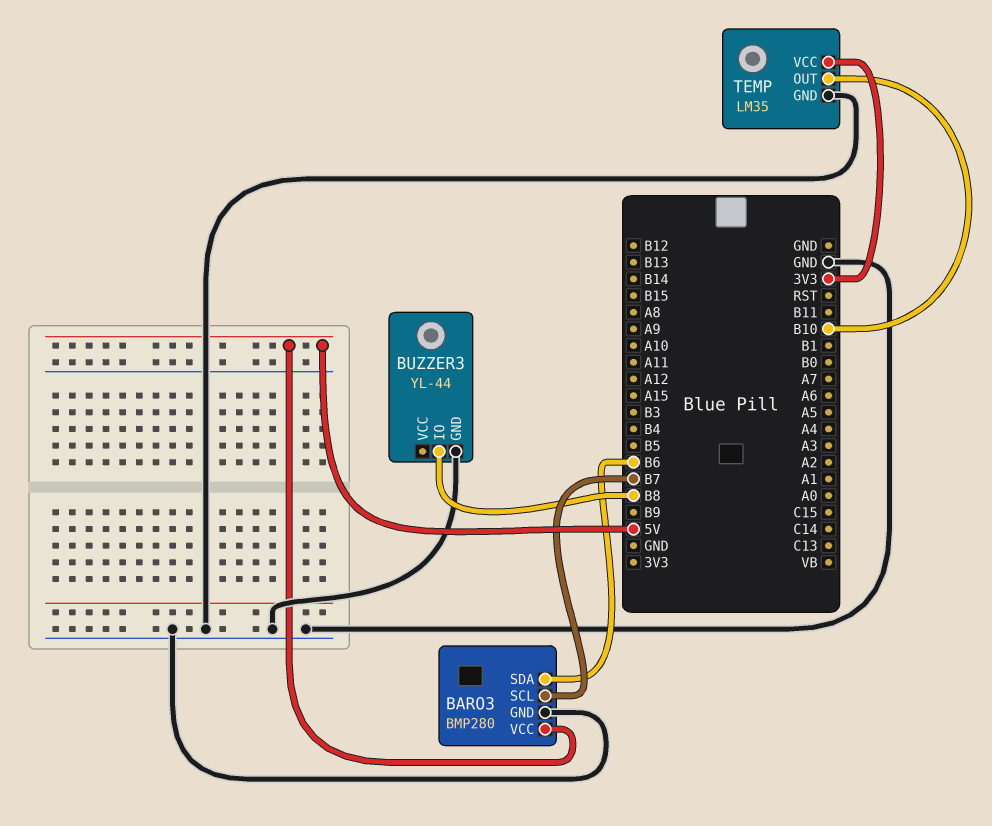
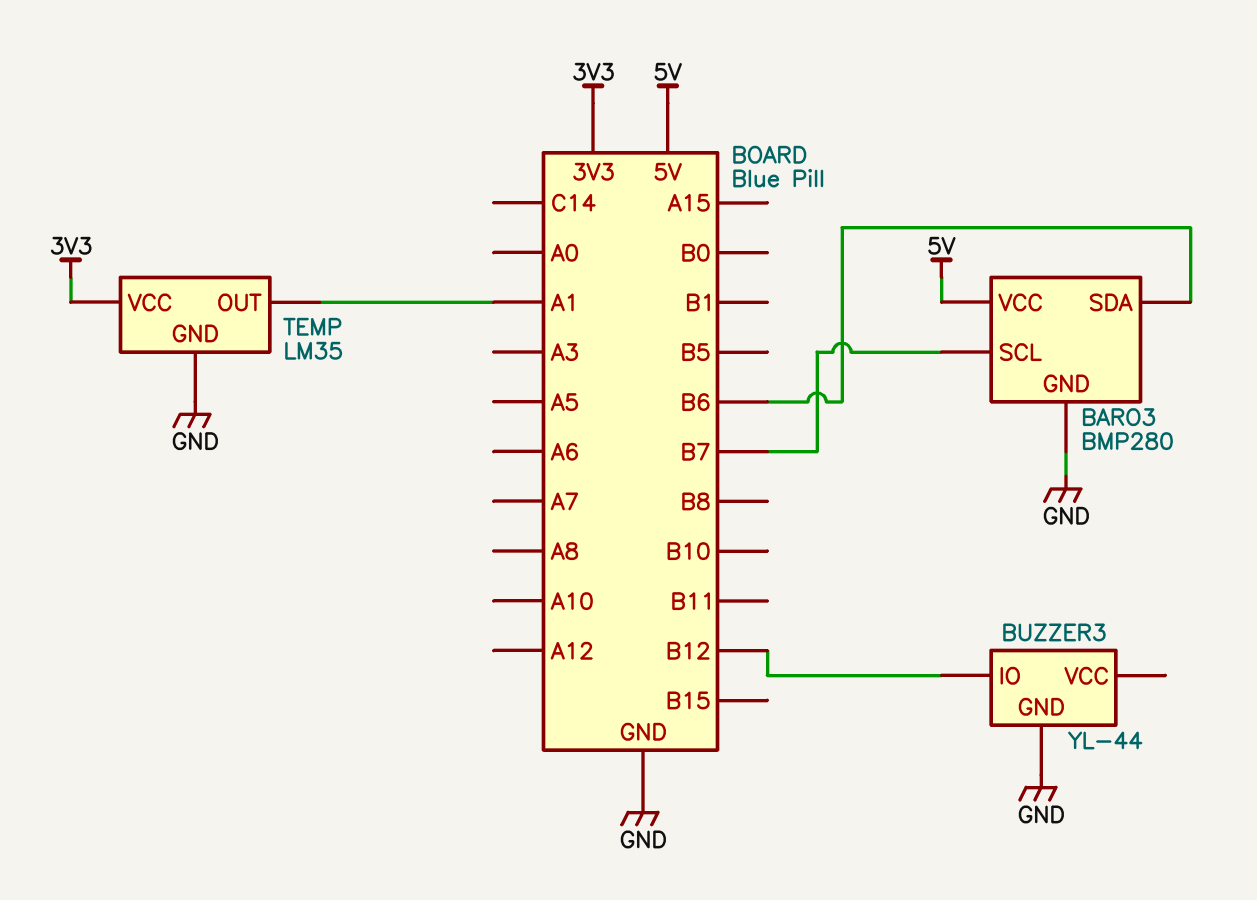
BUZZER3 pin IO: B8 -> B12
TEMP pin OUT: B10 -> A1

